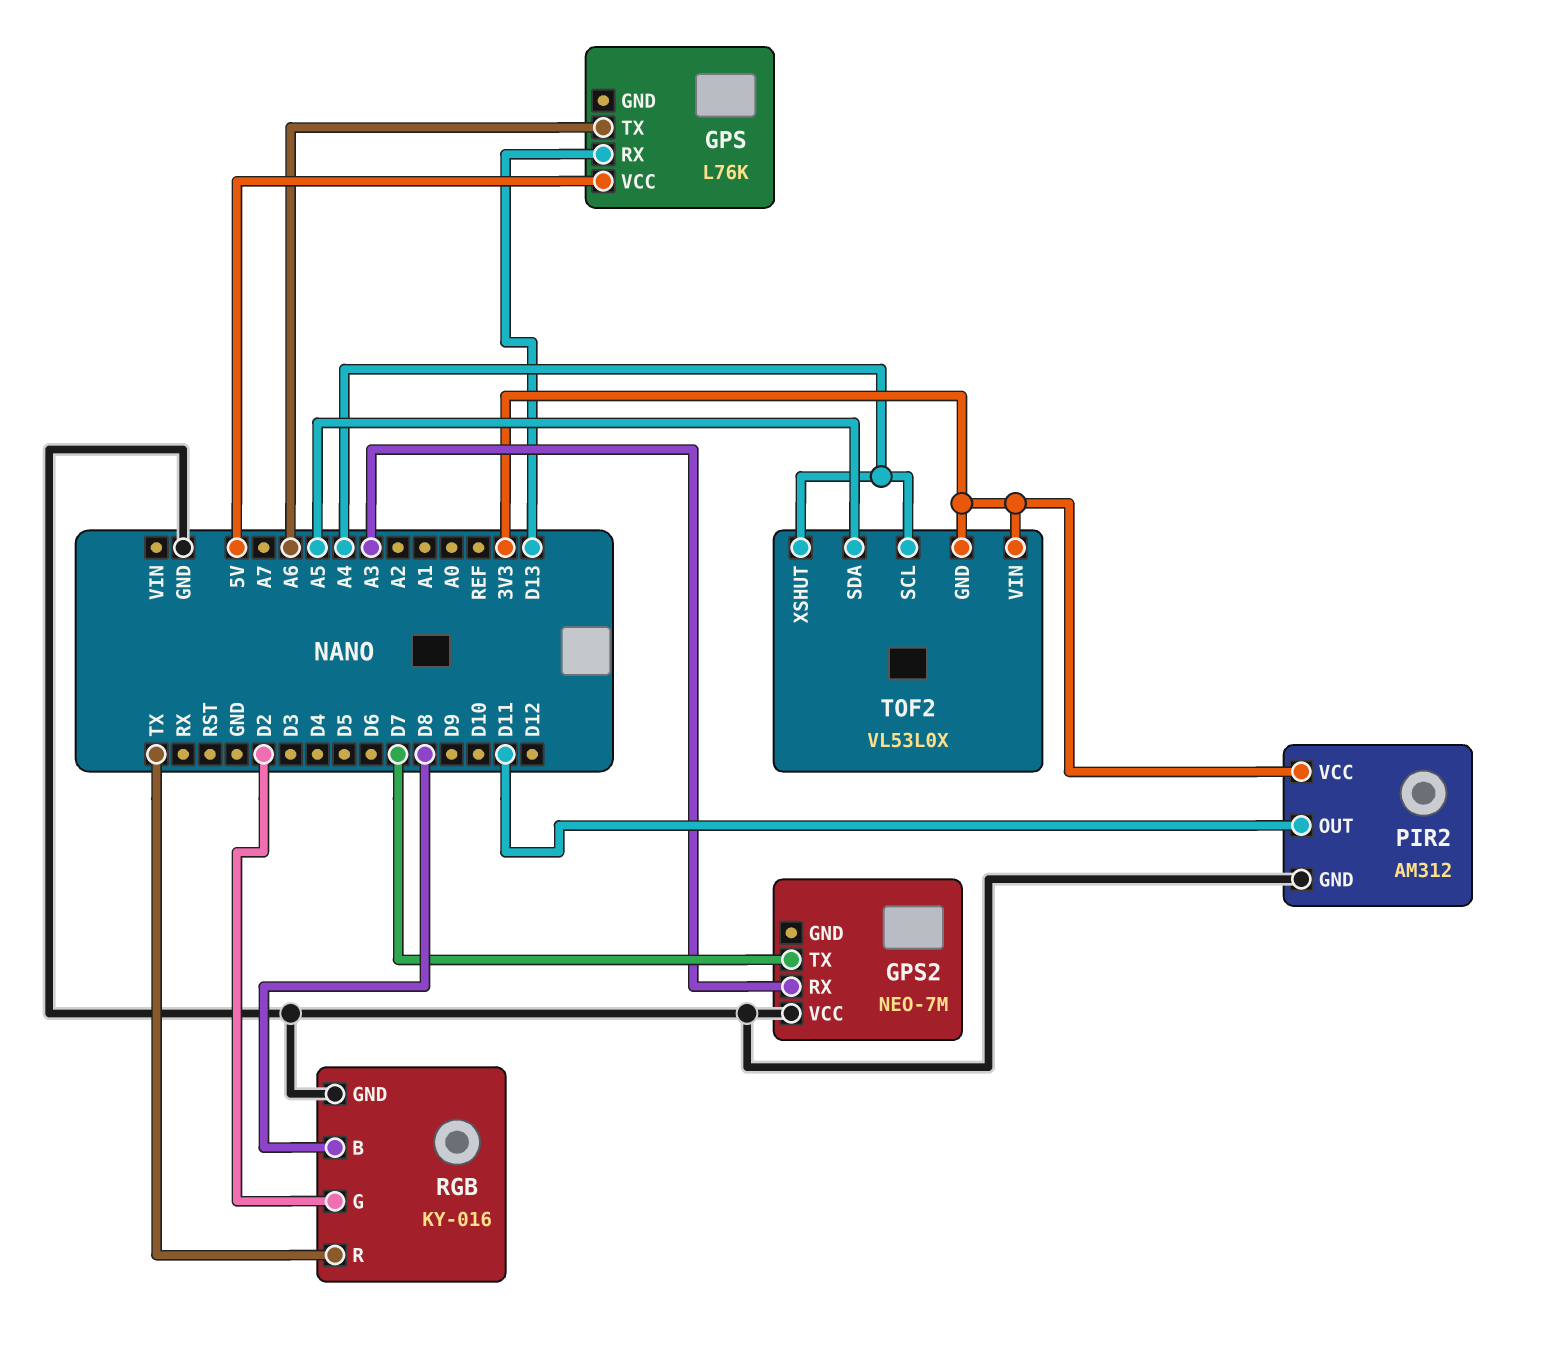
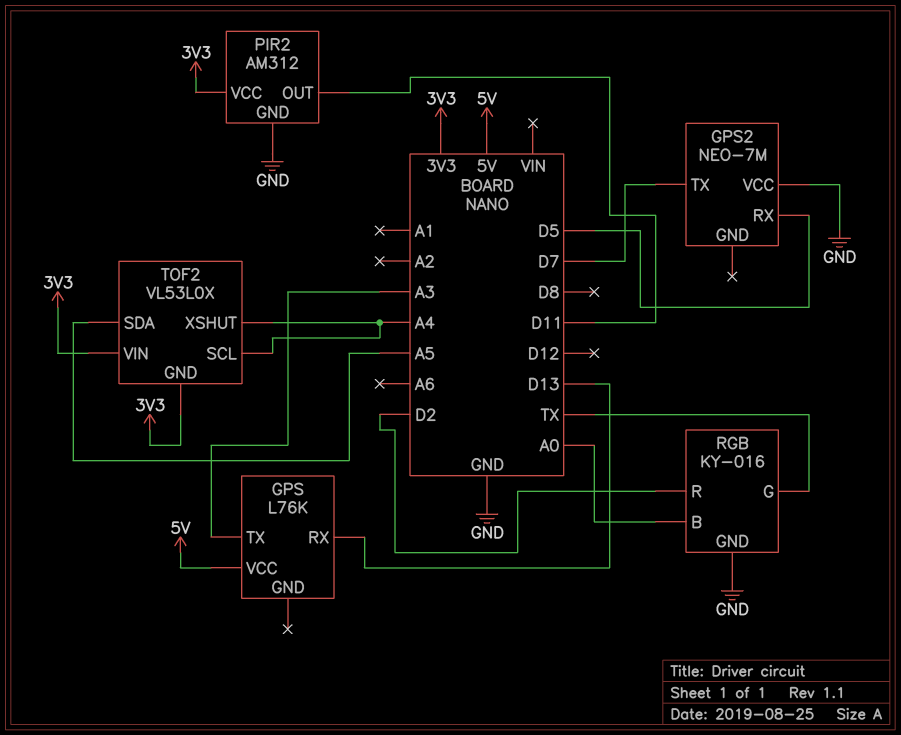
GPS pin TX: A6 -> A3
GPS2 pin RX: A3 -> D5
RGB pin B: D8 -> A0
RGB pin G: D2 -> TX
RGB pin R: TX -> D2

